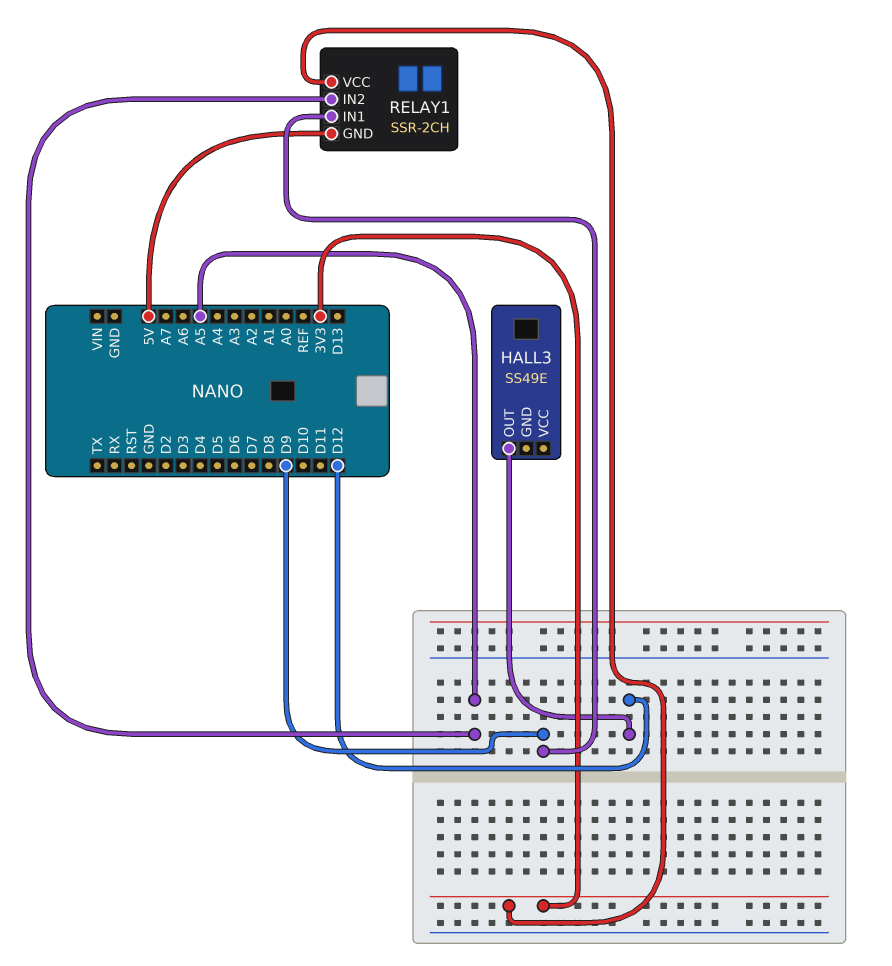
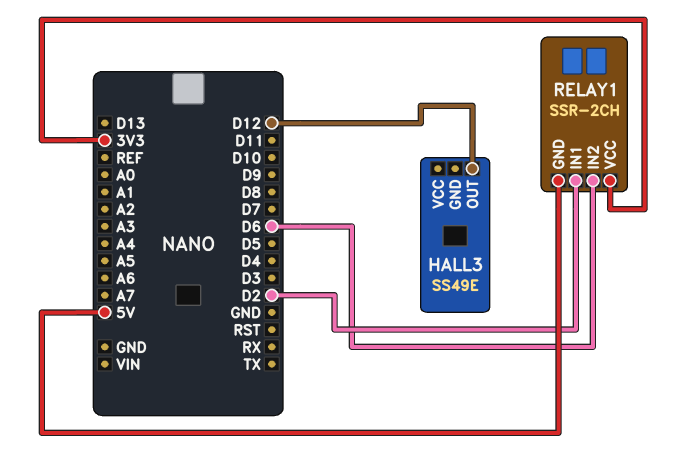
RELAY1 pin IN1: D9 -> D2
RELAY1 pin IN2: A5 -> D6

